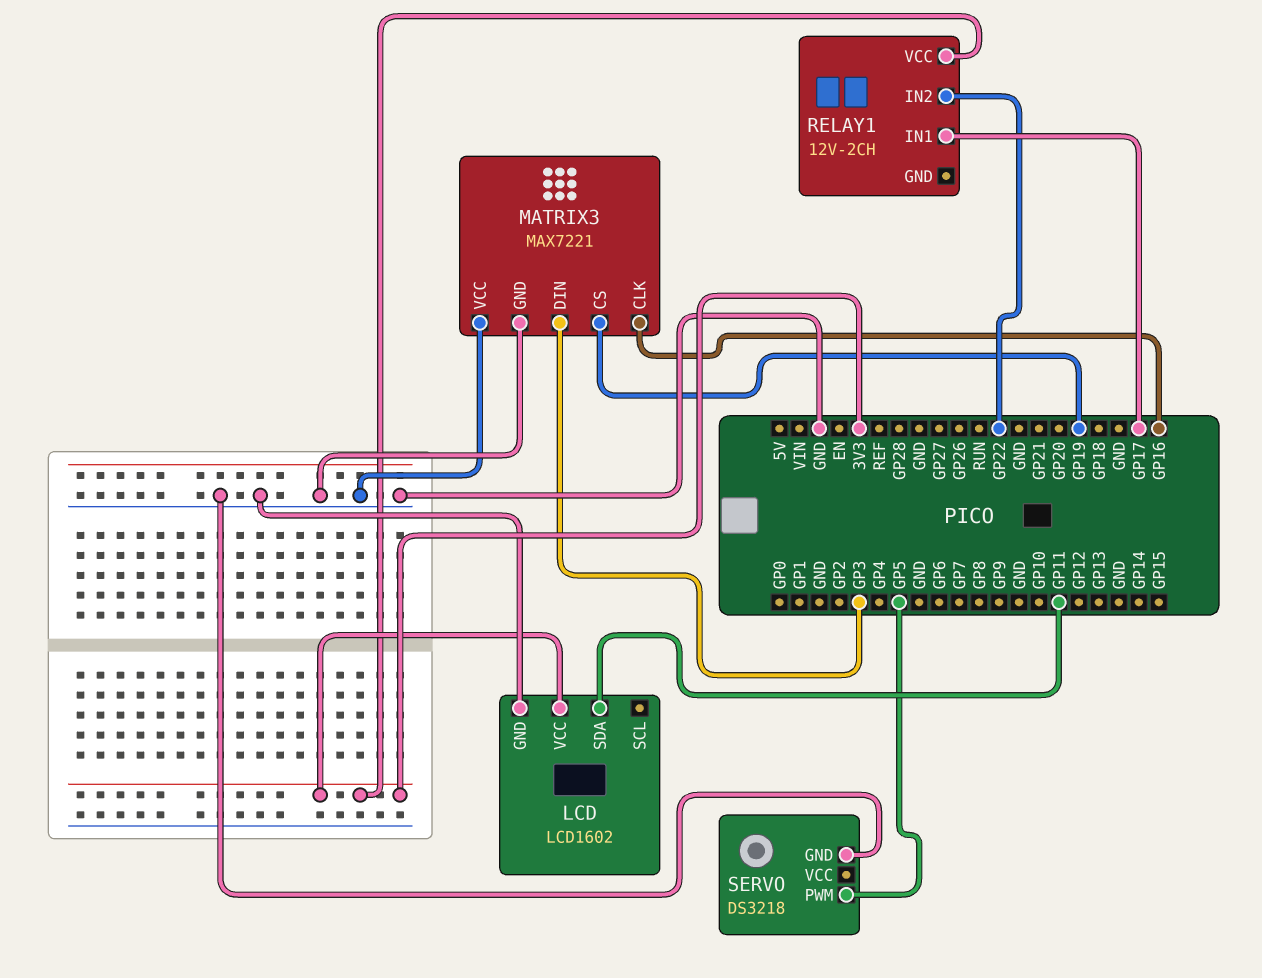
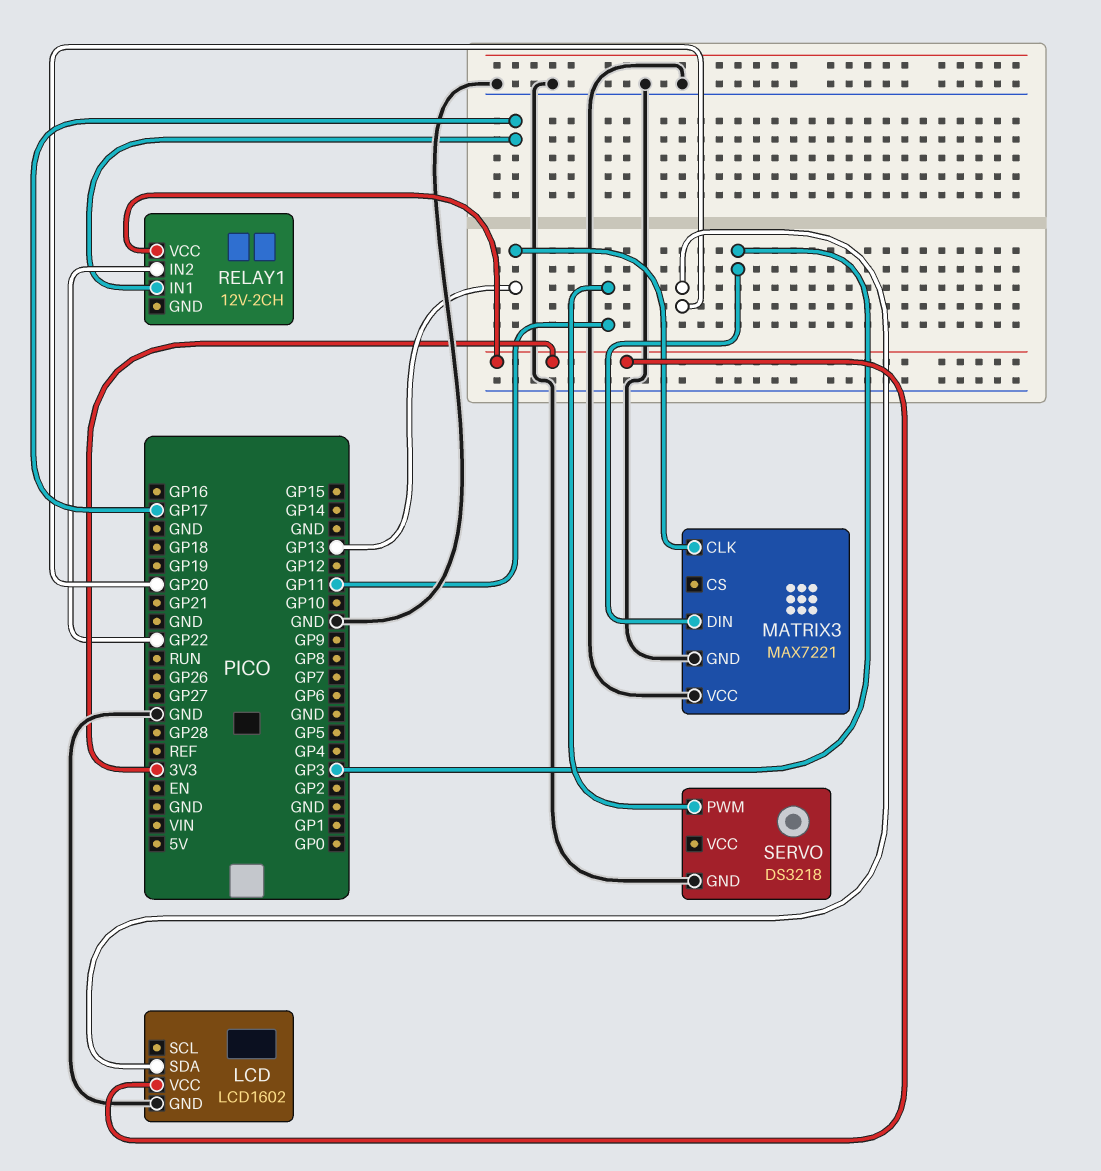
LCD pin SDA: GP11 -> GP20
MATRIX3 pin CLK: GP16 -> GP13
MATRIX3 pin CS: GP19 -> none
SERVO pin PWM: GP5 -> GP11

